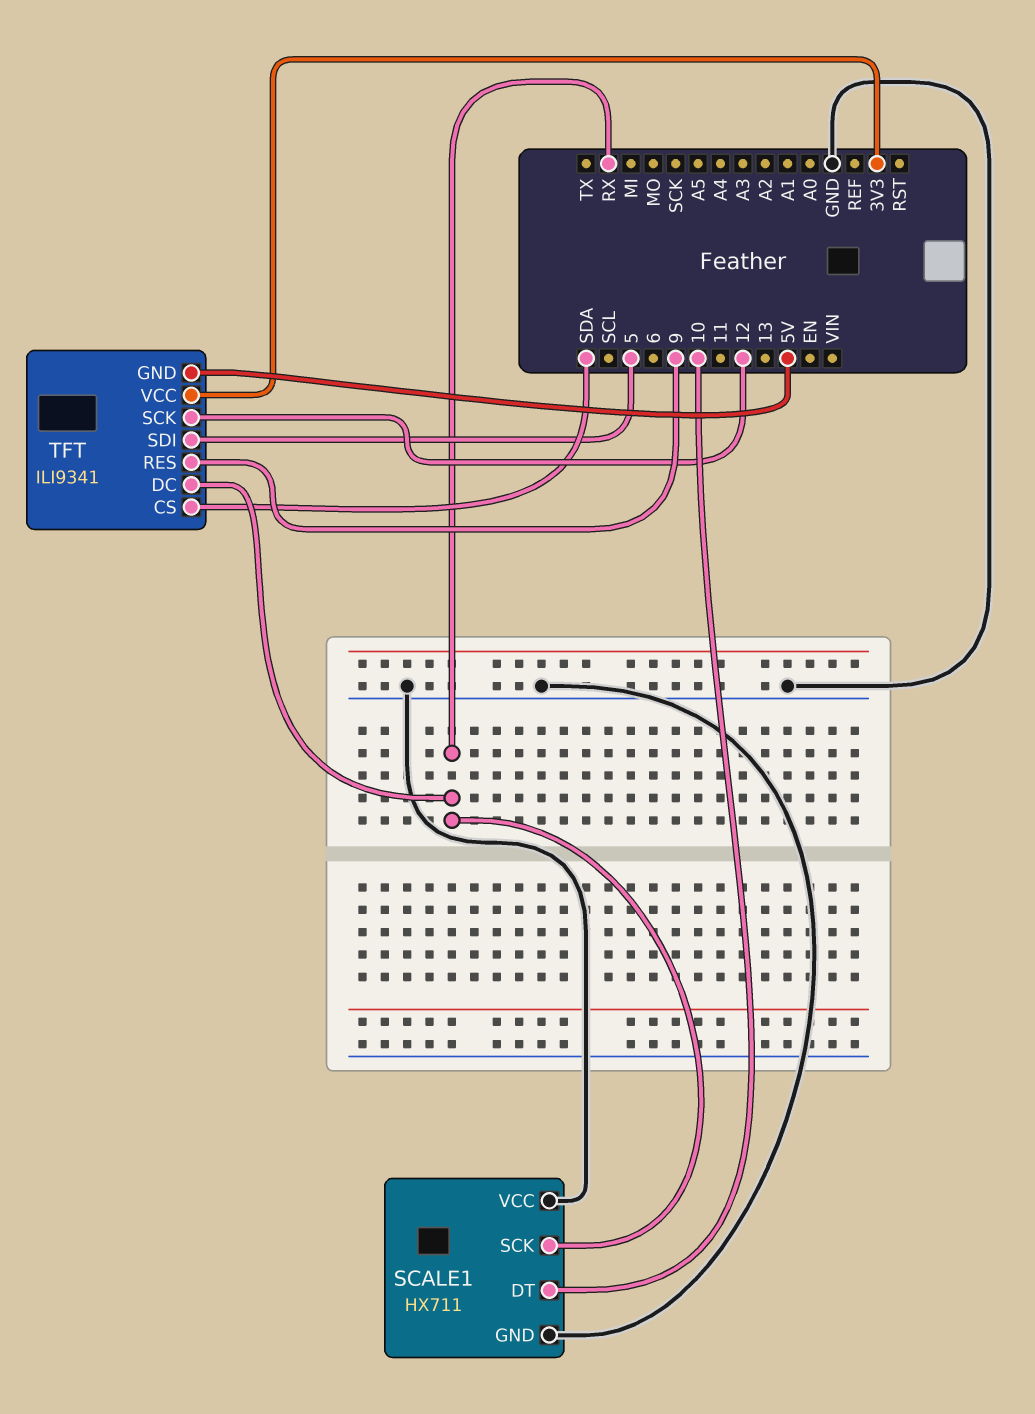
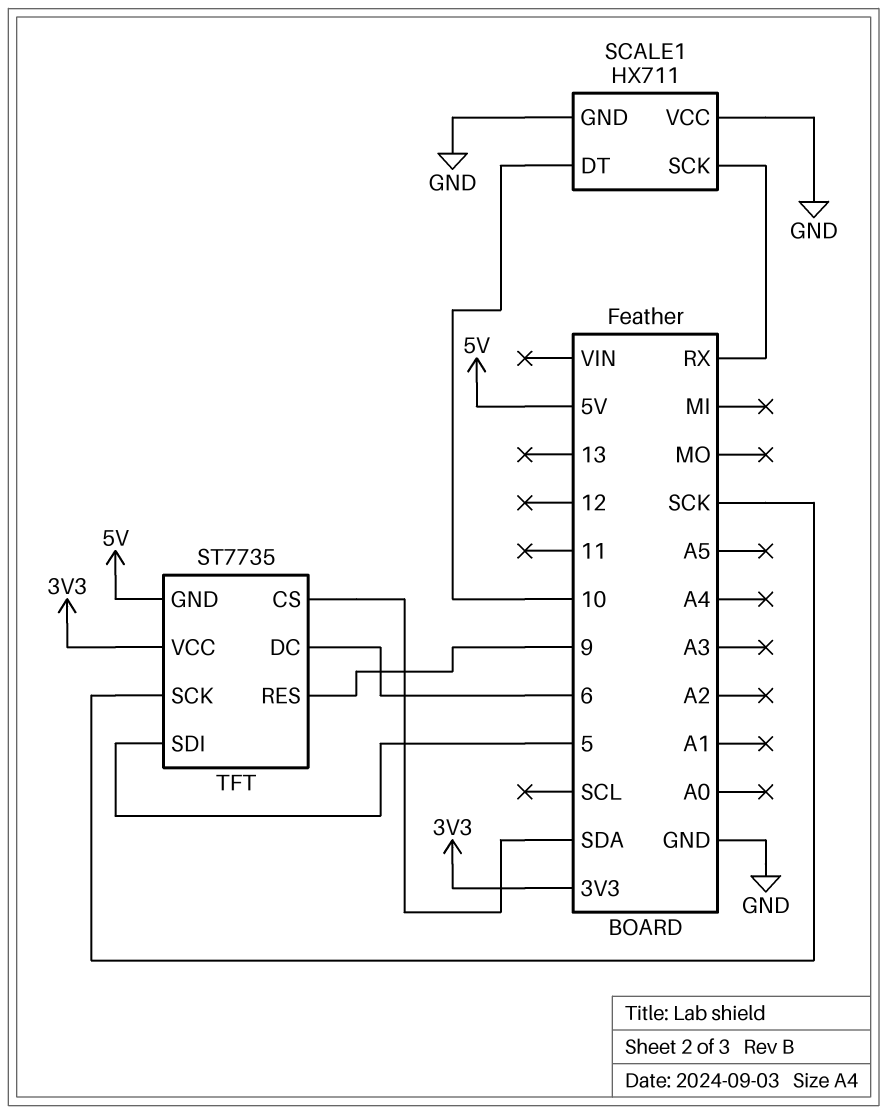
TFT: ILI9341 -> ST7735
TFT pin DC: RX -> 6
TFT pin SCK: 12 -> SCK

